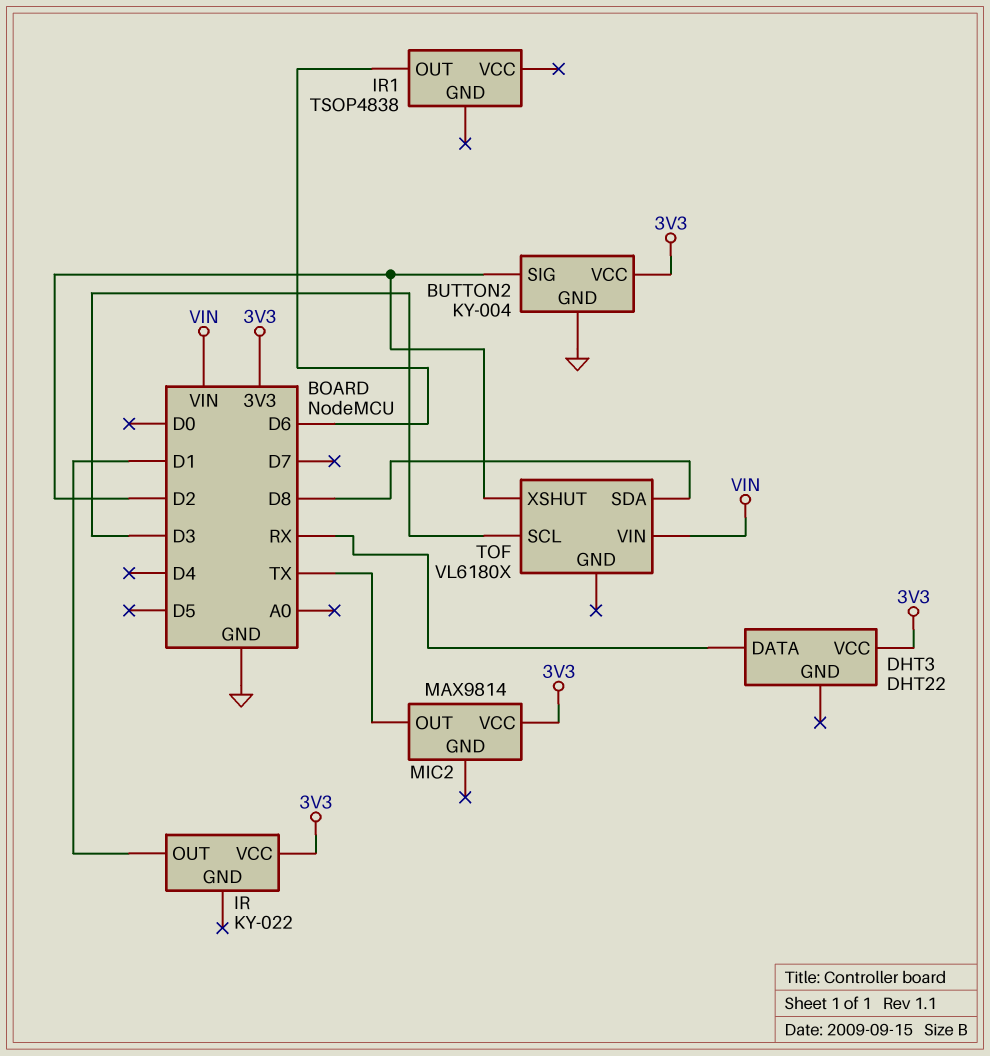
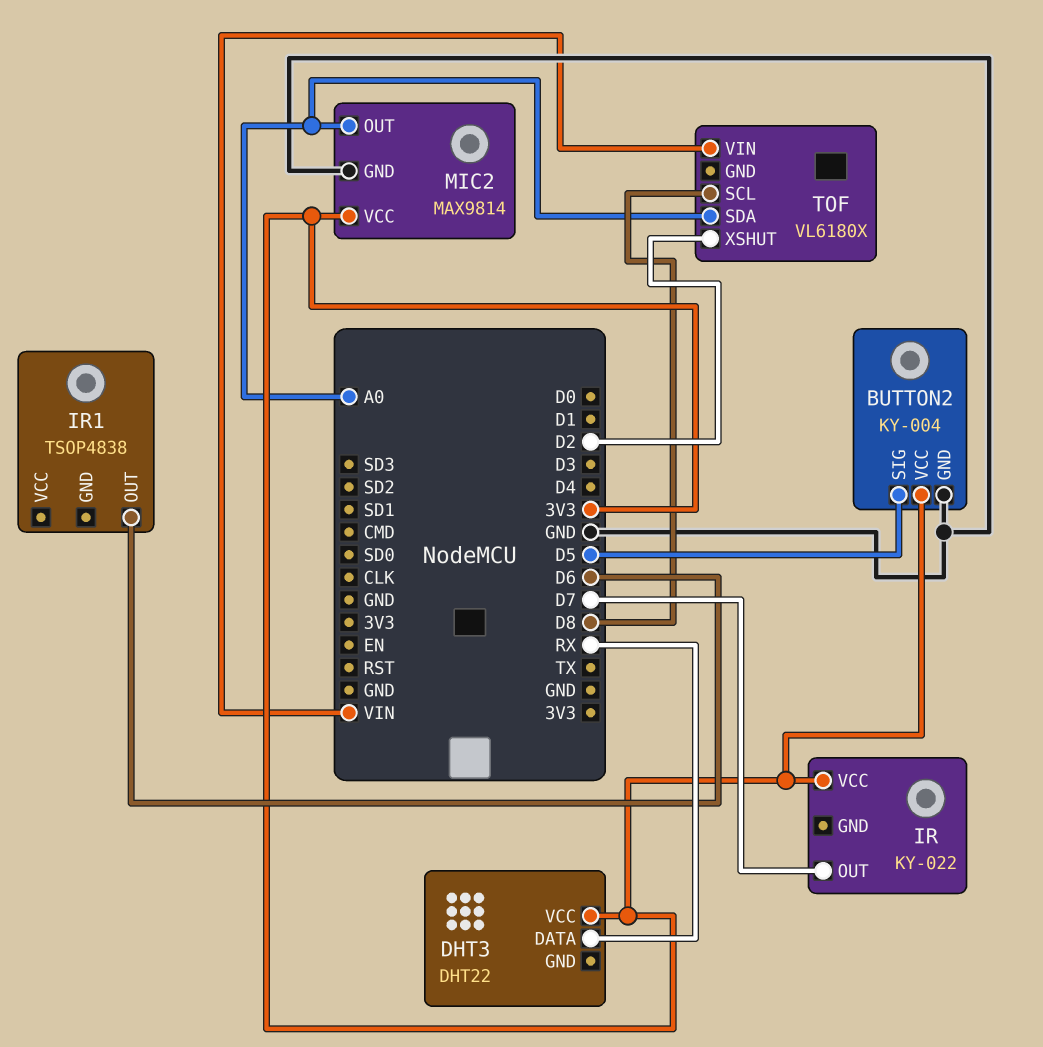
BUTTON2 pin SIG: D2 -> D5
IR pin OUT: D1 -> D7
MIC2 pin GND: none -> GND
MIC2 pin OUT: TX -> A0
TOF pin SCL: D3 -> D8
TOF pin SDA: D8 -> A0

